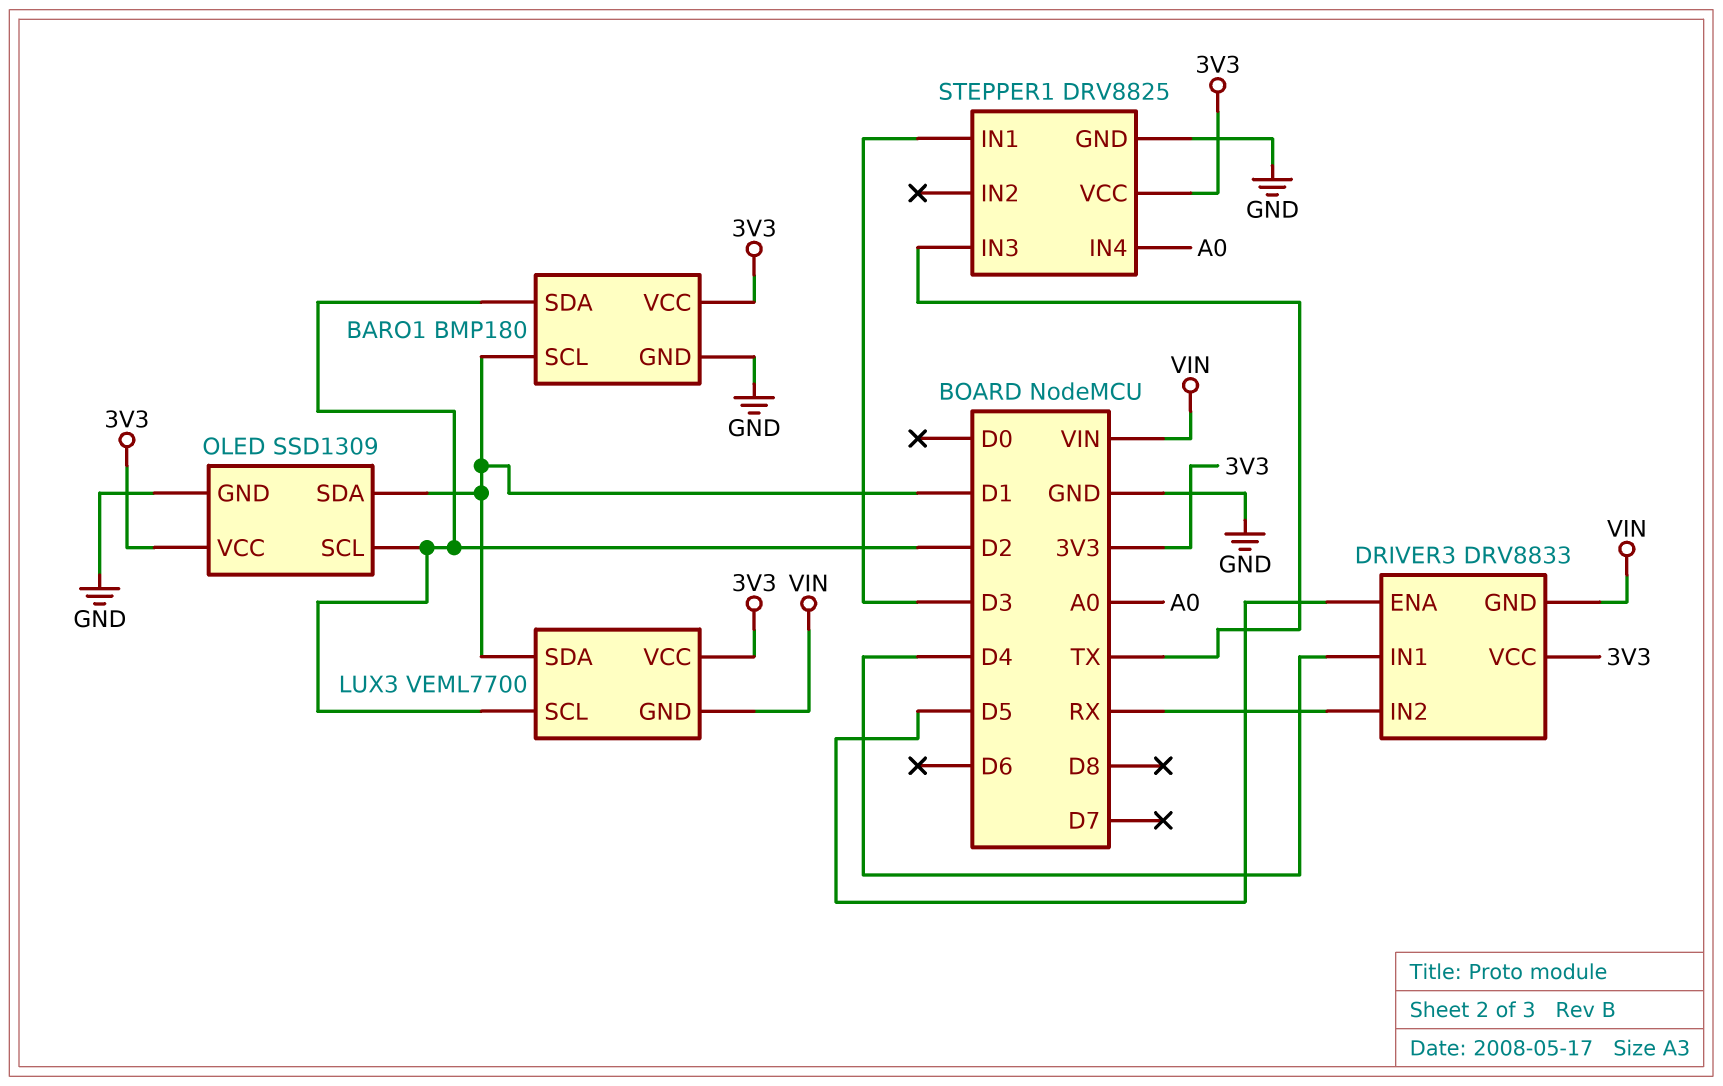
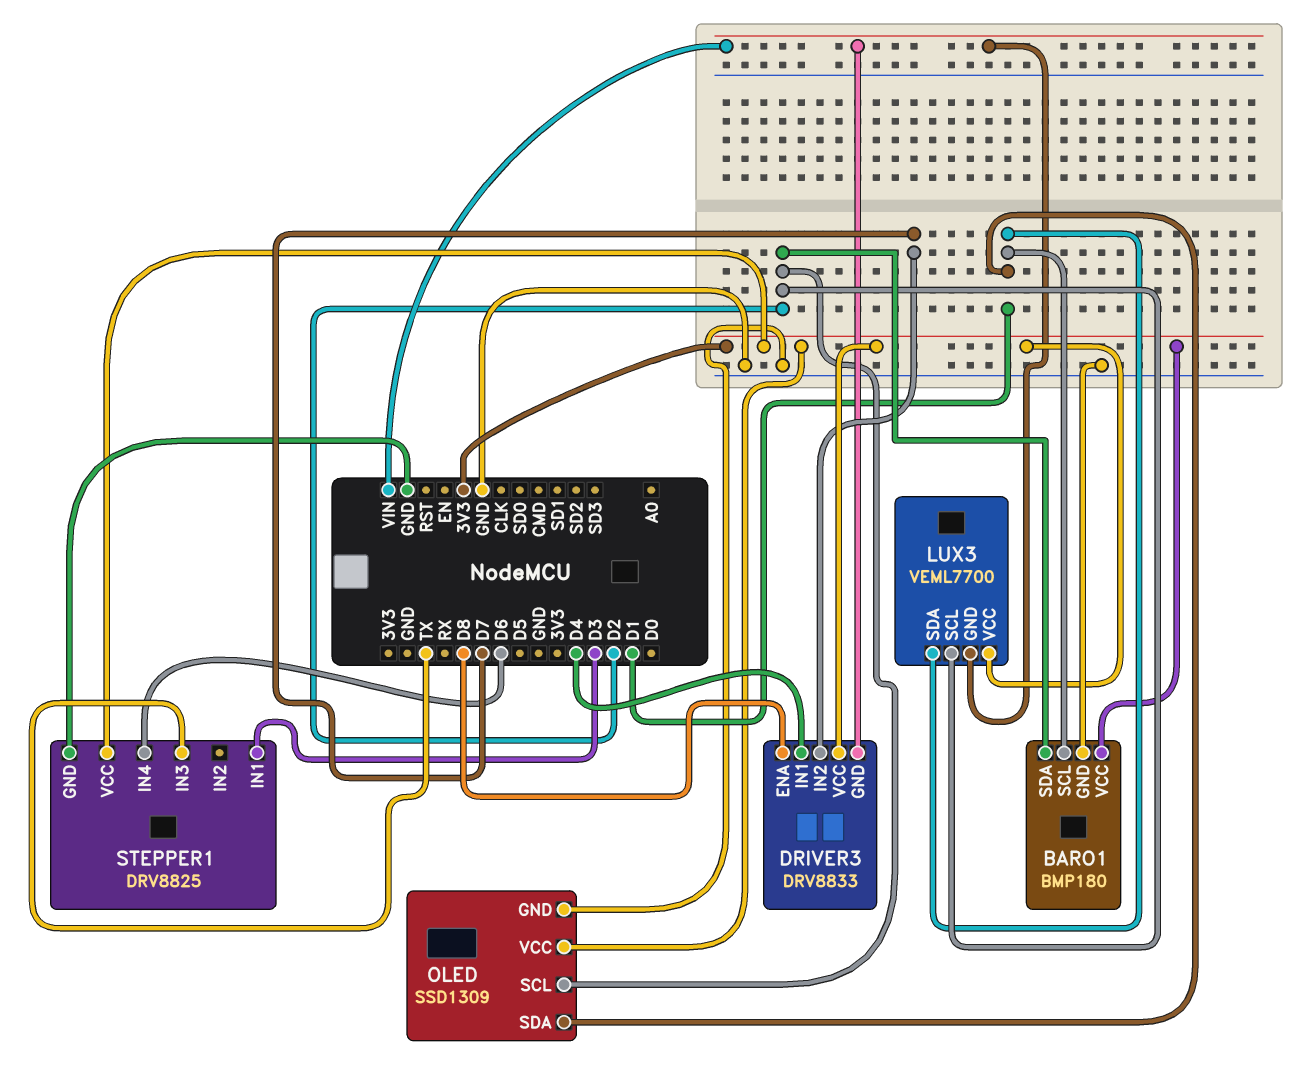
DRIVER3 pin ENA: D5 -> D8
DRIVER3 pin IN2: RX -> D7
STEPPER1 pin IN4: A0 -> D6

